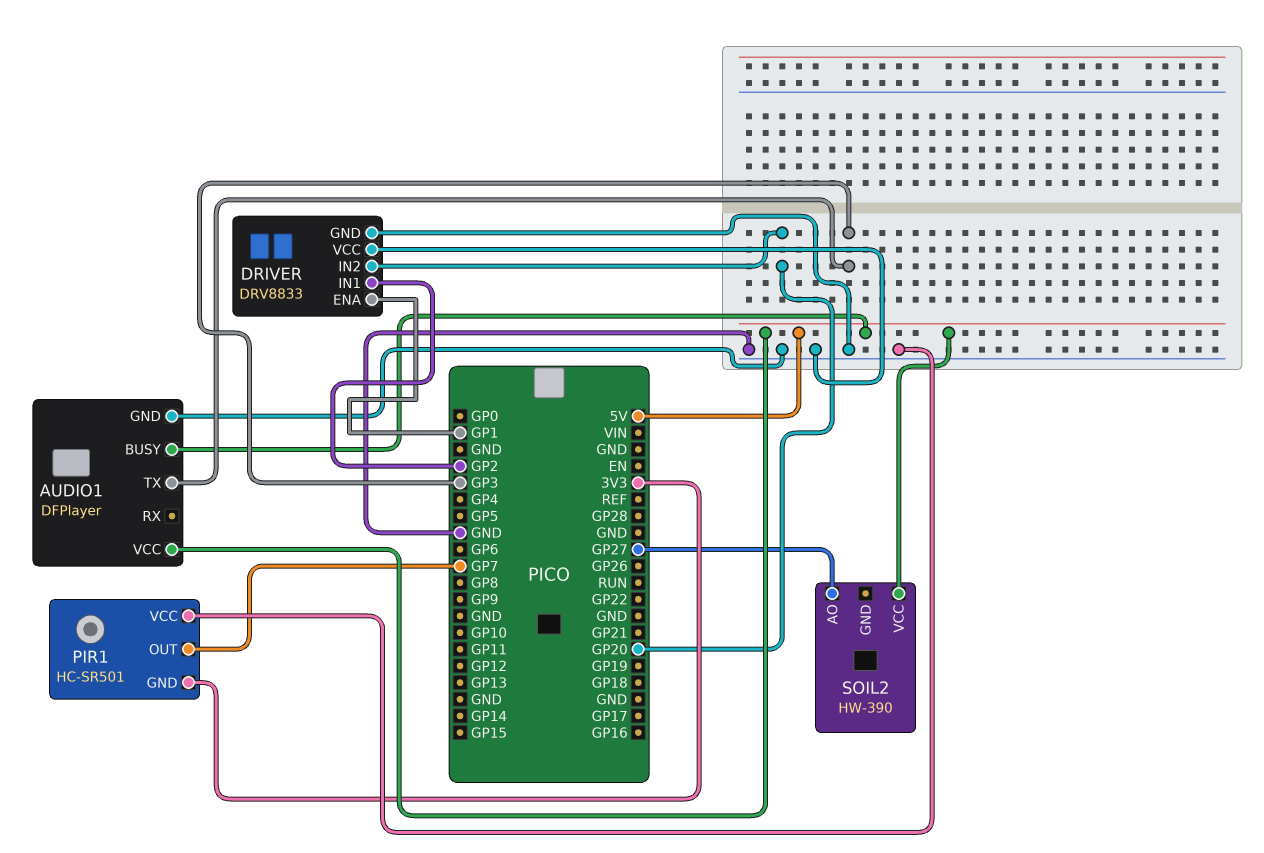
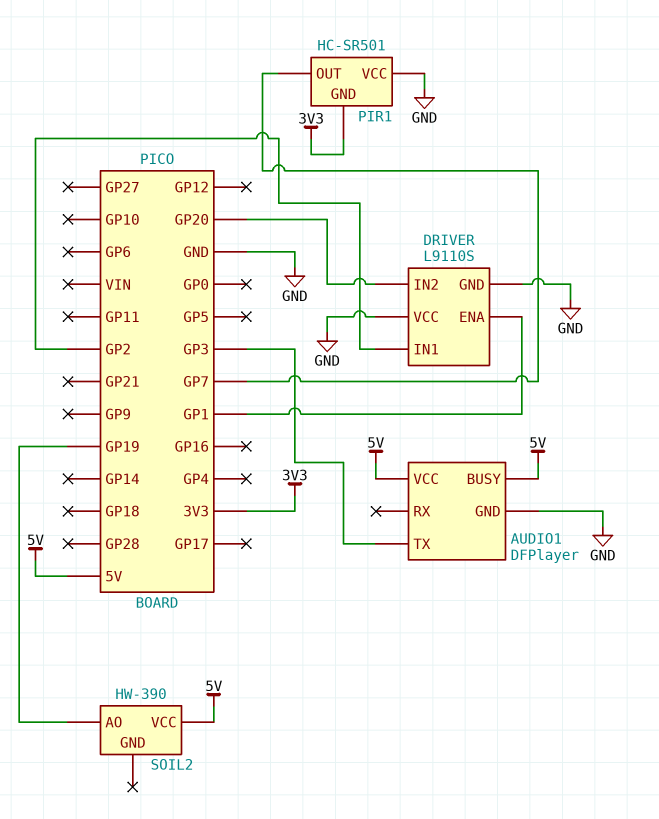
DRIVER: DRV8833 -> L9110S
SOIL2 pin AO: GP27 -> GP19

